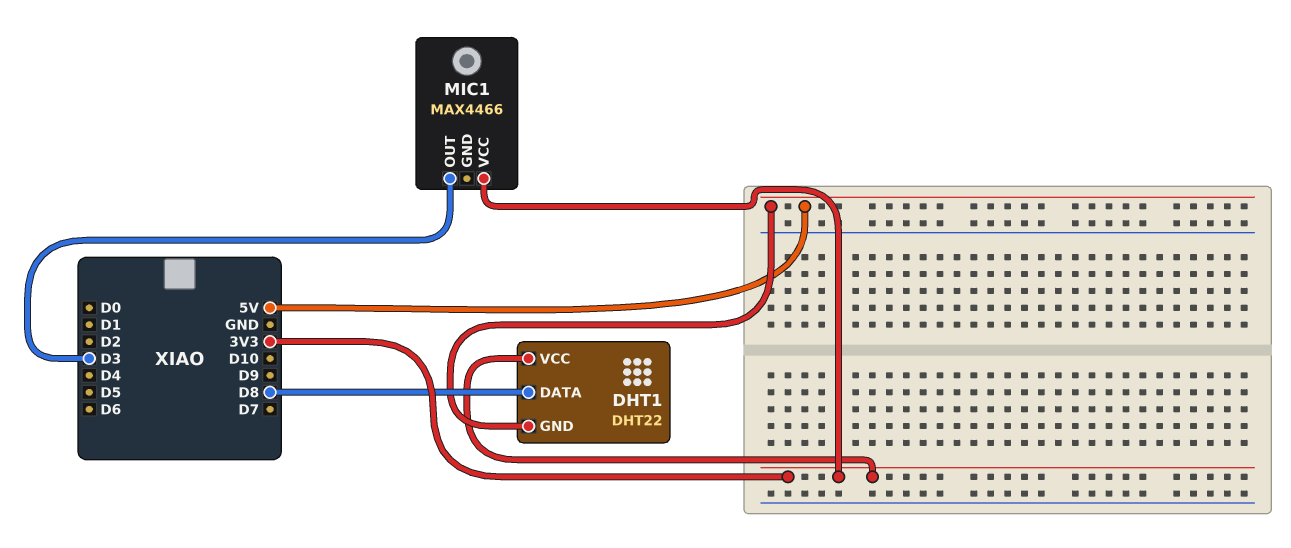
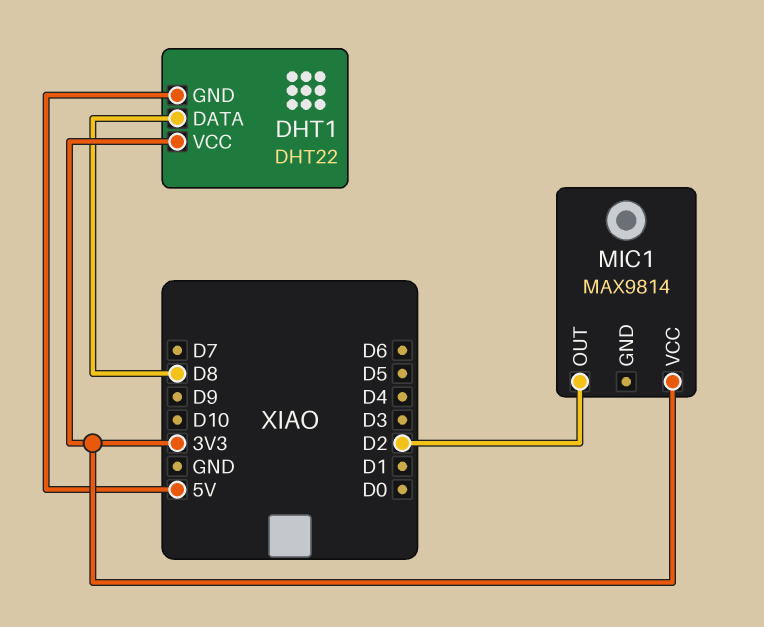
MIC1: MAX4466 -> MAX9814
MIC1 pin OUT: D3 -> D2

